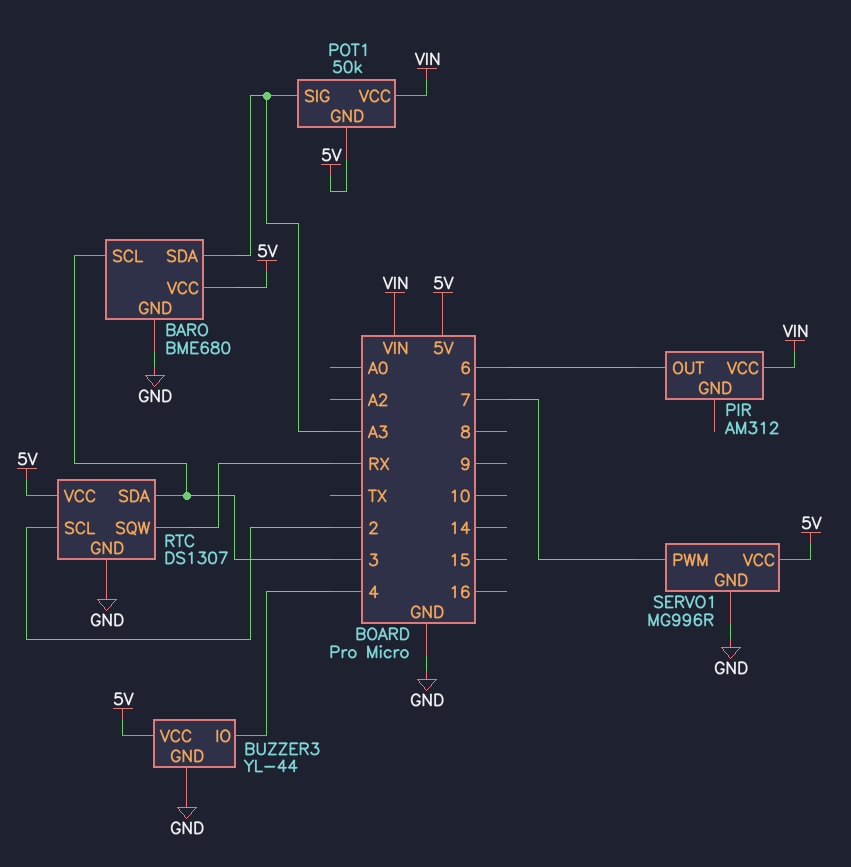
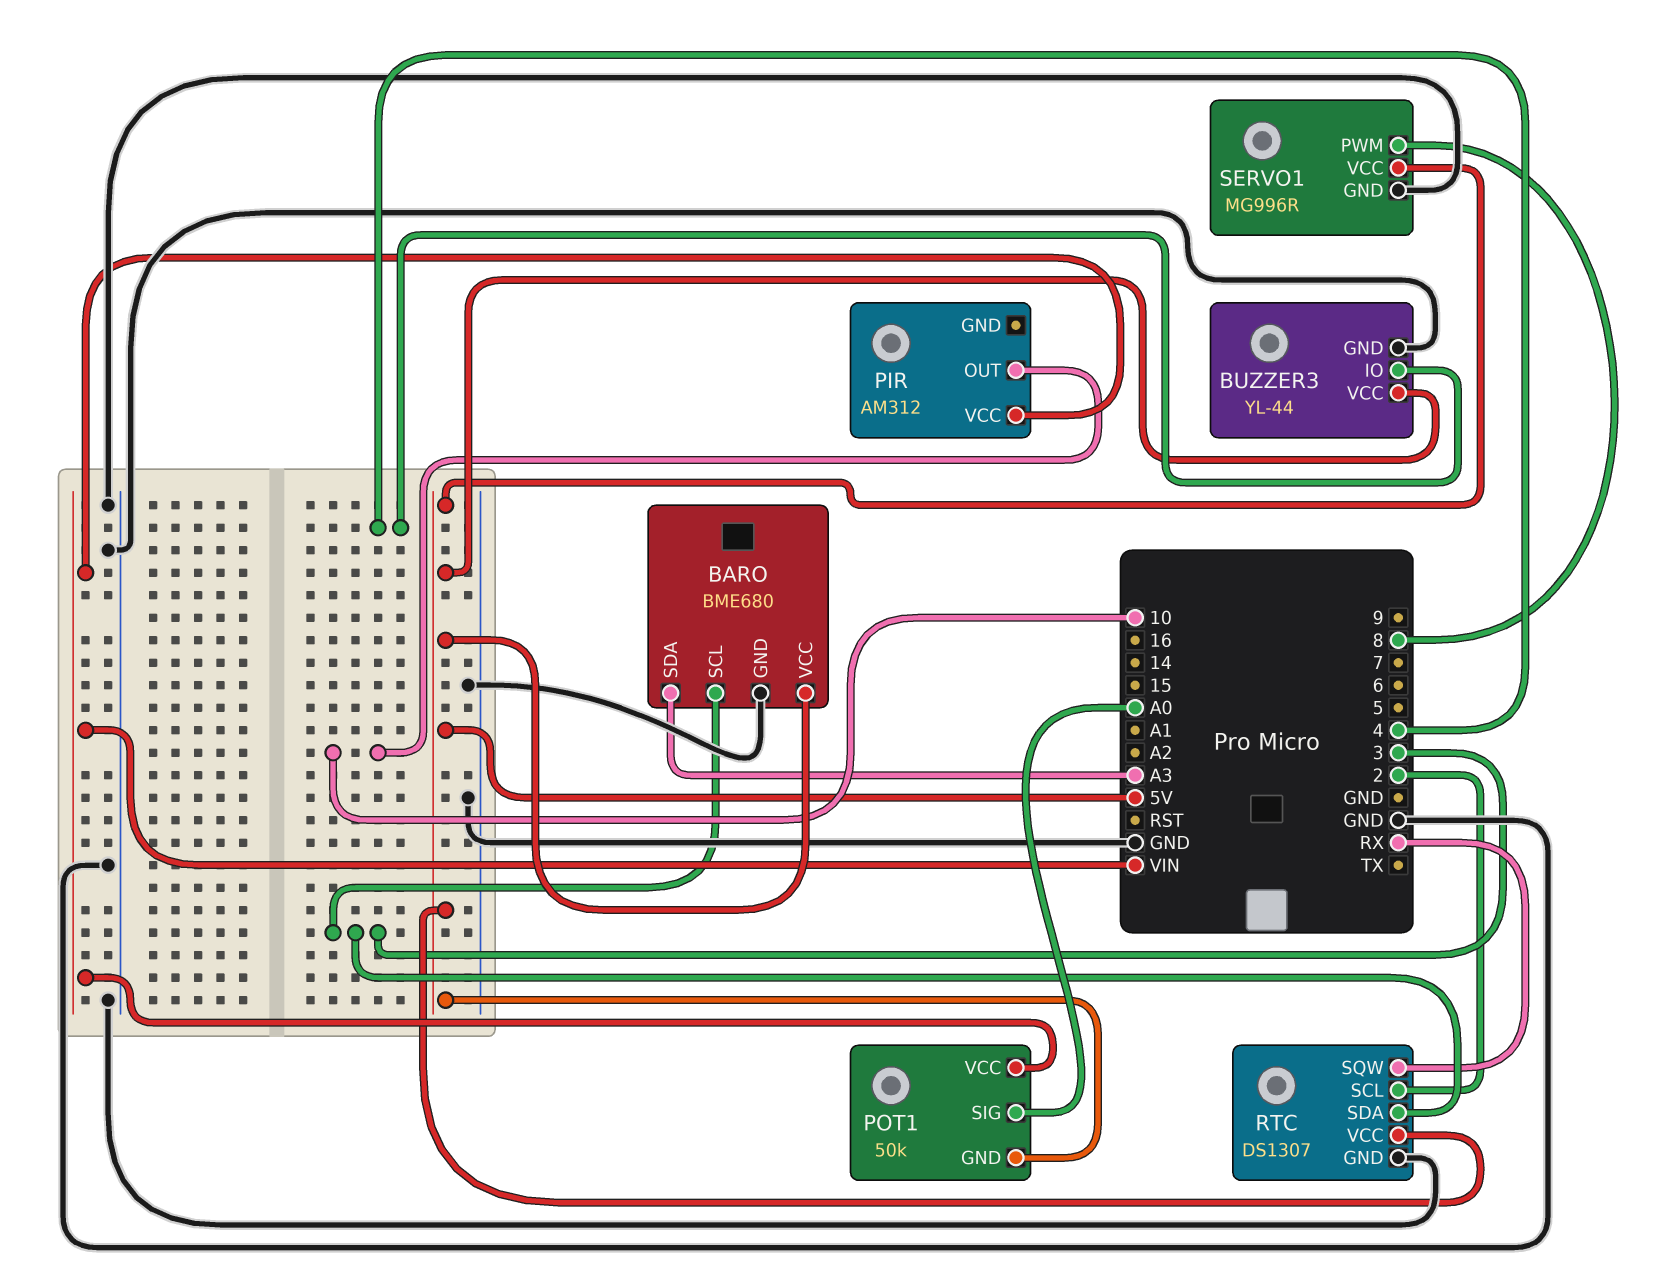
PIR pin OUT: 6 -> 10
POT1 pin SIG: A3 -> A0
SERVO1 pin PWM: 7 -> 8

